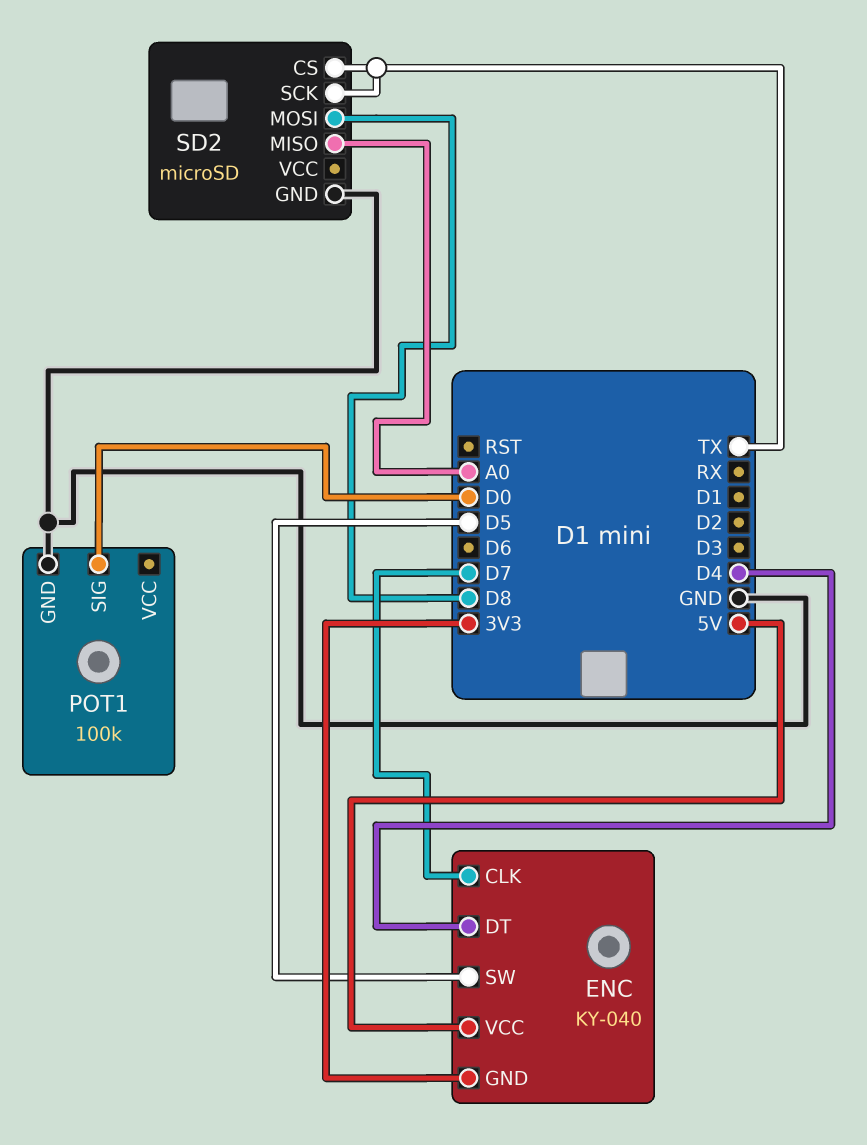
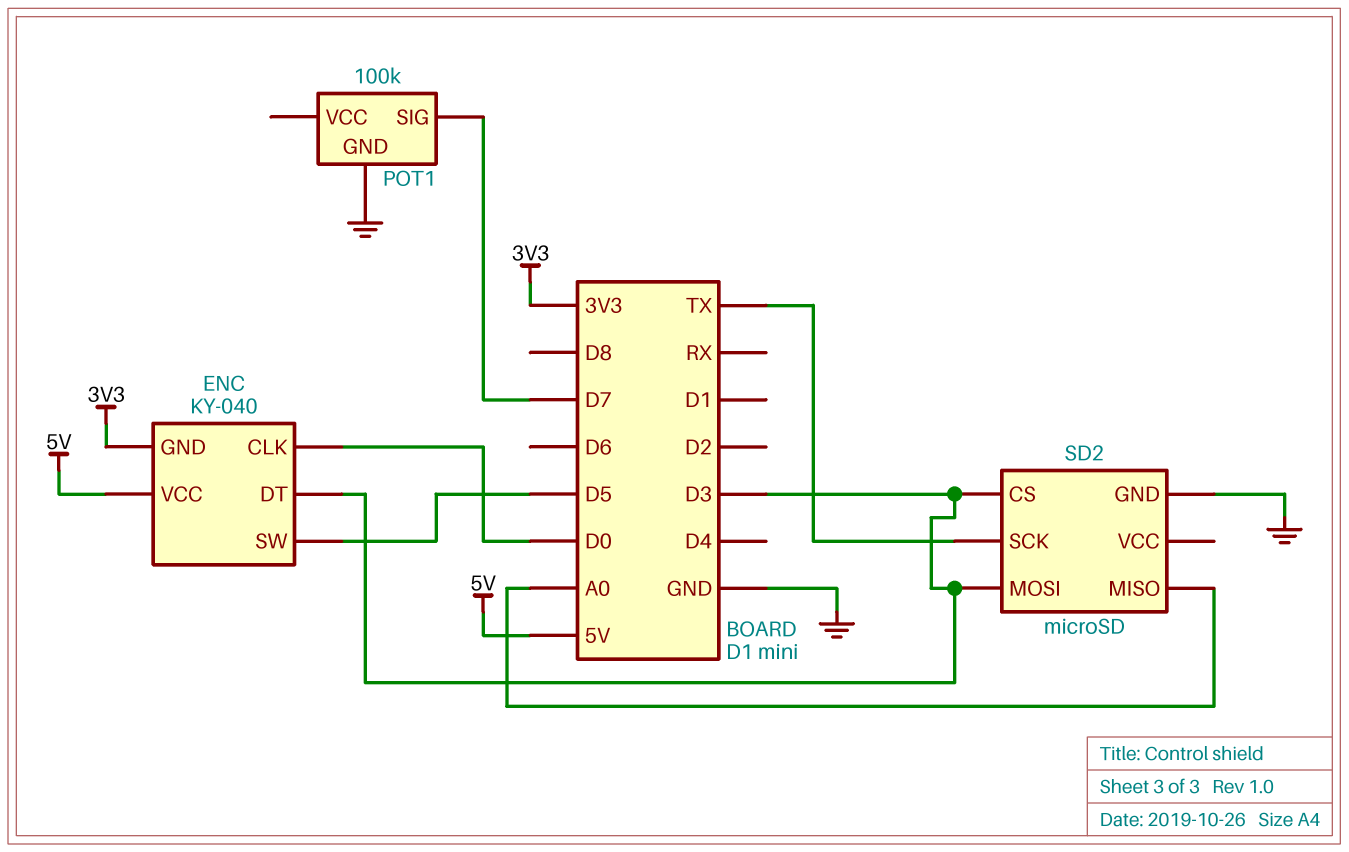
ENC pin CLK: D7 -> D0
ENC pin DT: D4 -> D3
POT1 pin SIG: D0 -> D7
SD2 pin CS: TX -> D3
SD2 pin MOSI: D8 -> D3

